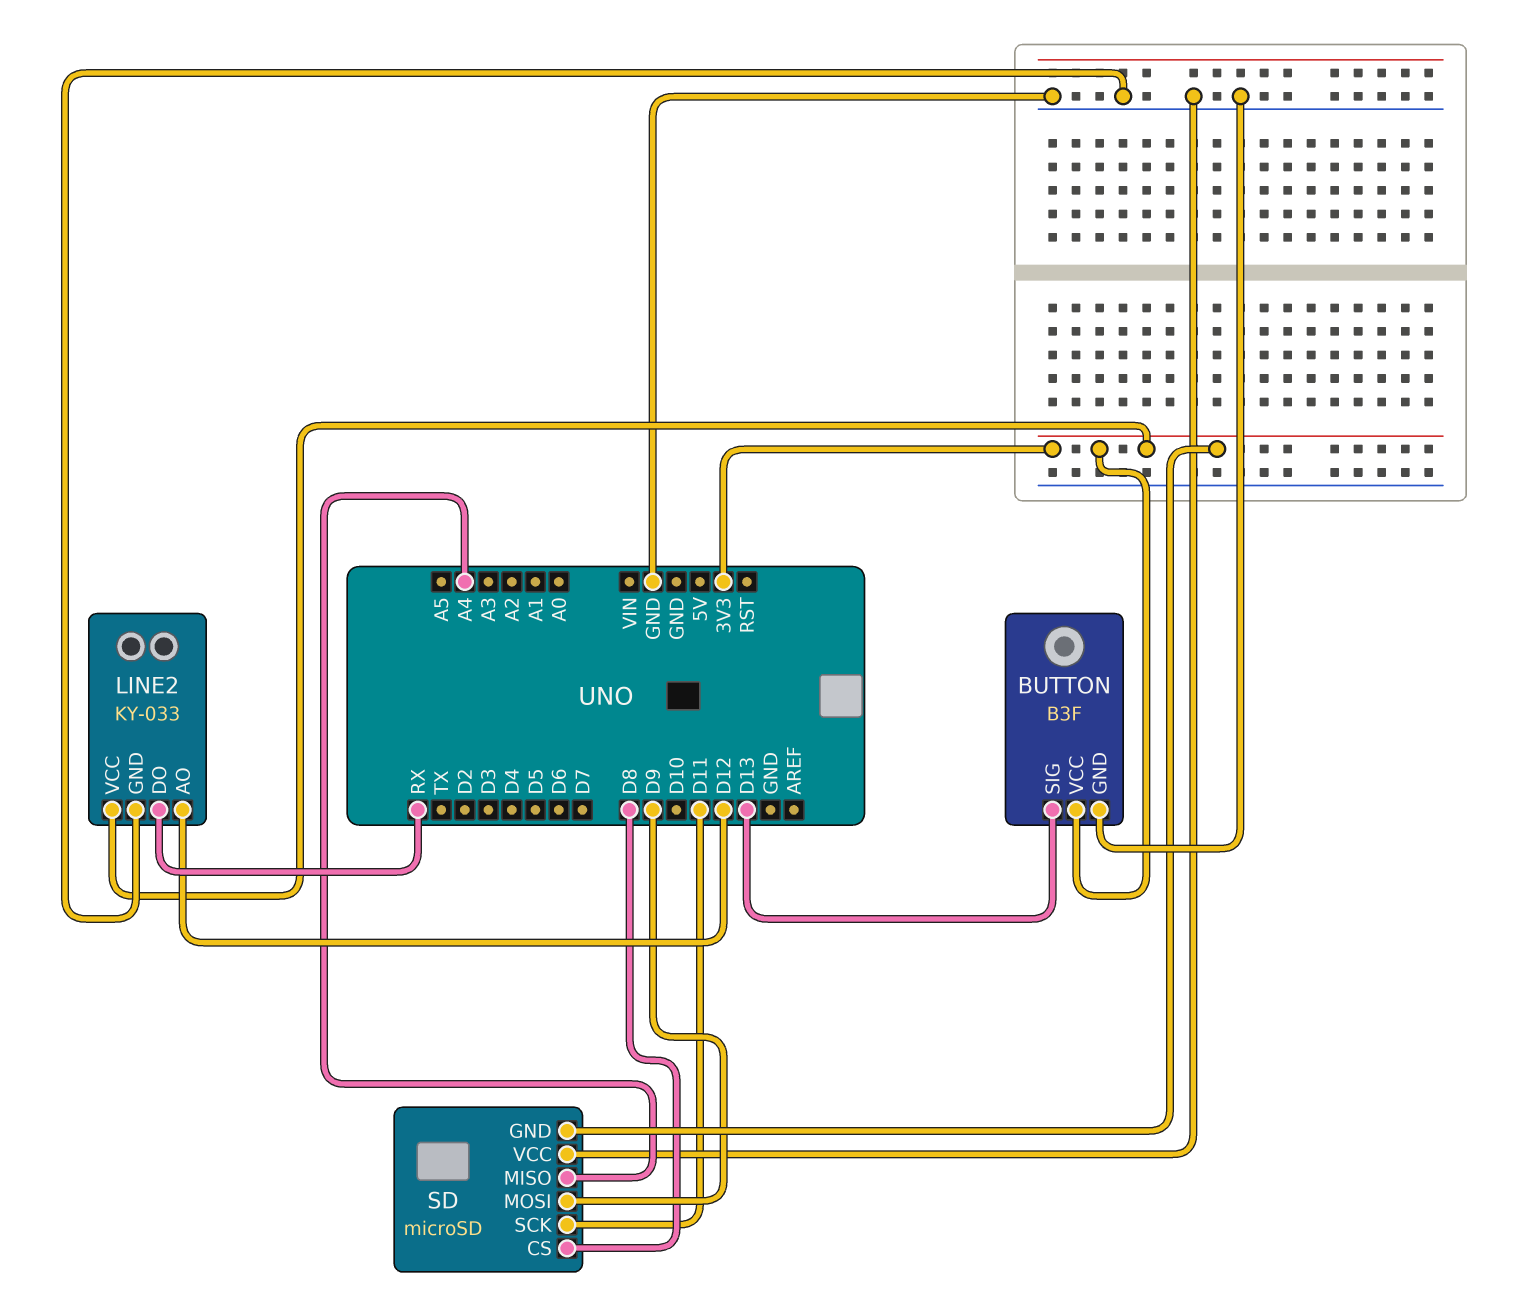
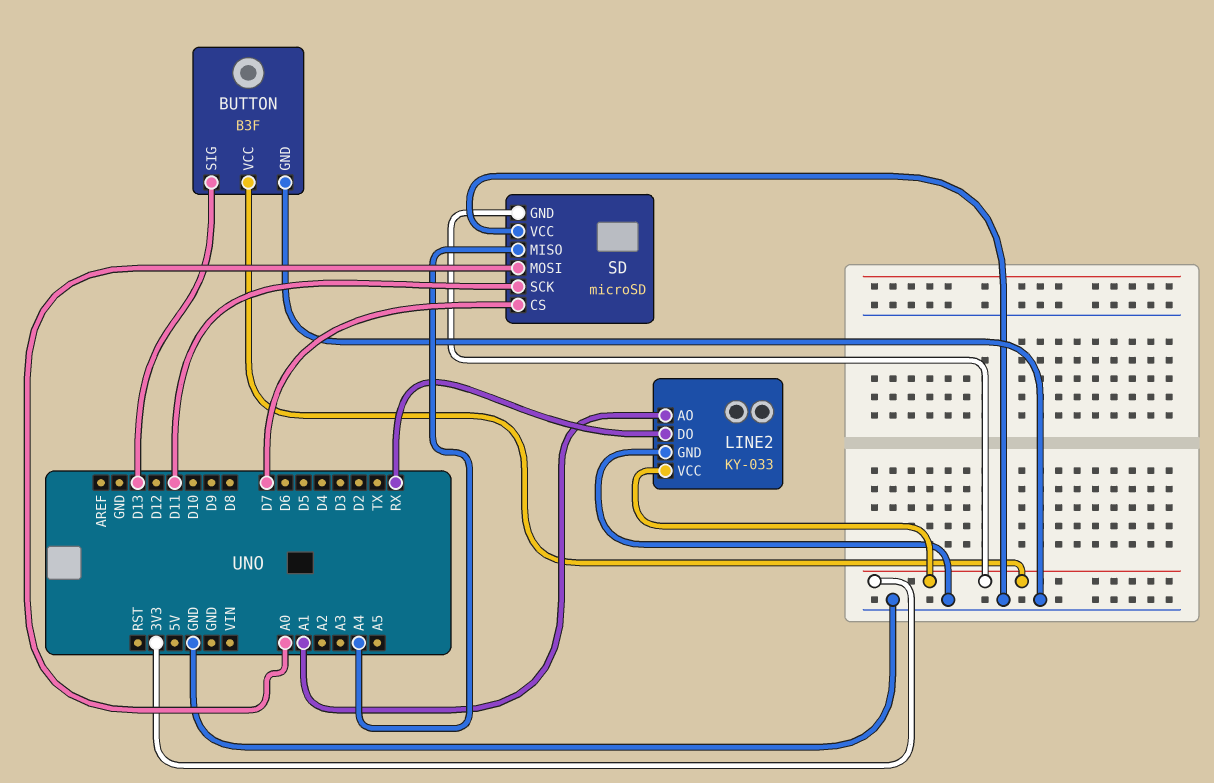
LINE2 pin AO: D12 -> A1
SD pin CS: D8 -> D7
SD pin MOSI: D9 -> A0

